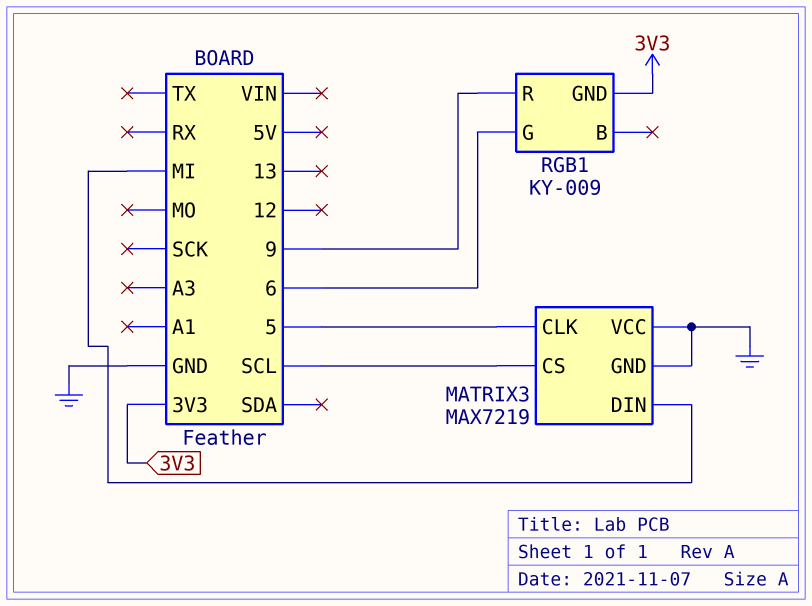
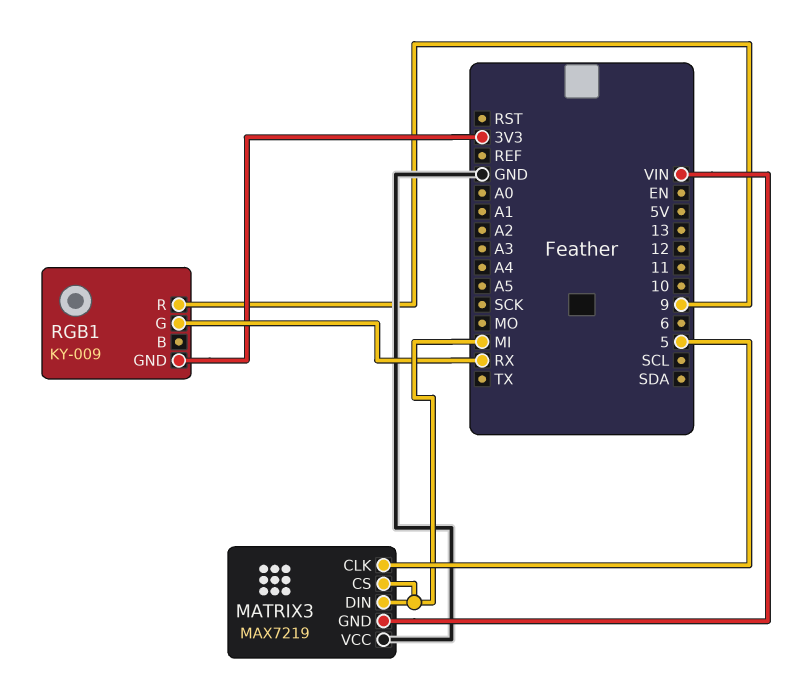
MATRIX3 pin CS: SCL -> MI
MATRIX3 pin GND: GND -> VIN
RGB1 pin G: 6 -> RX

